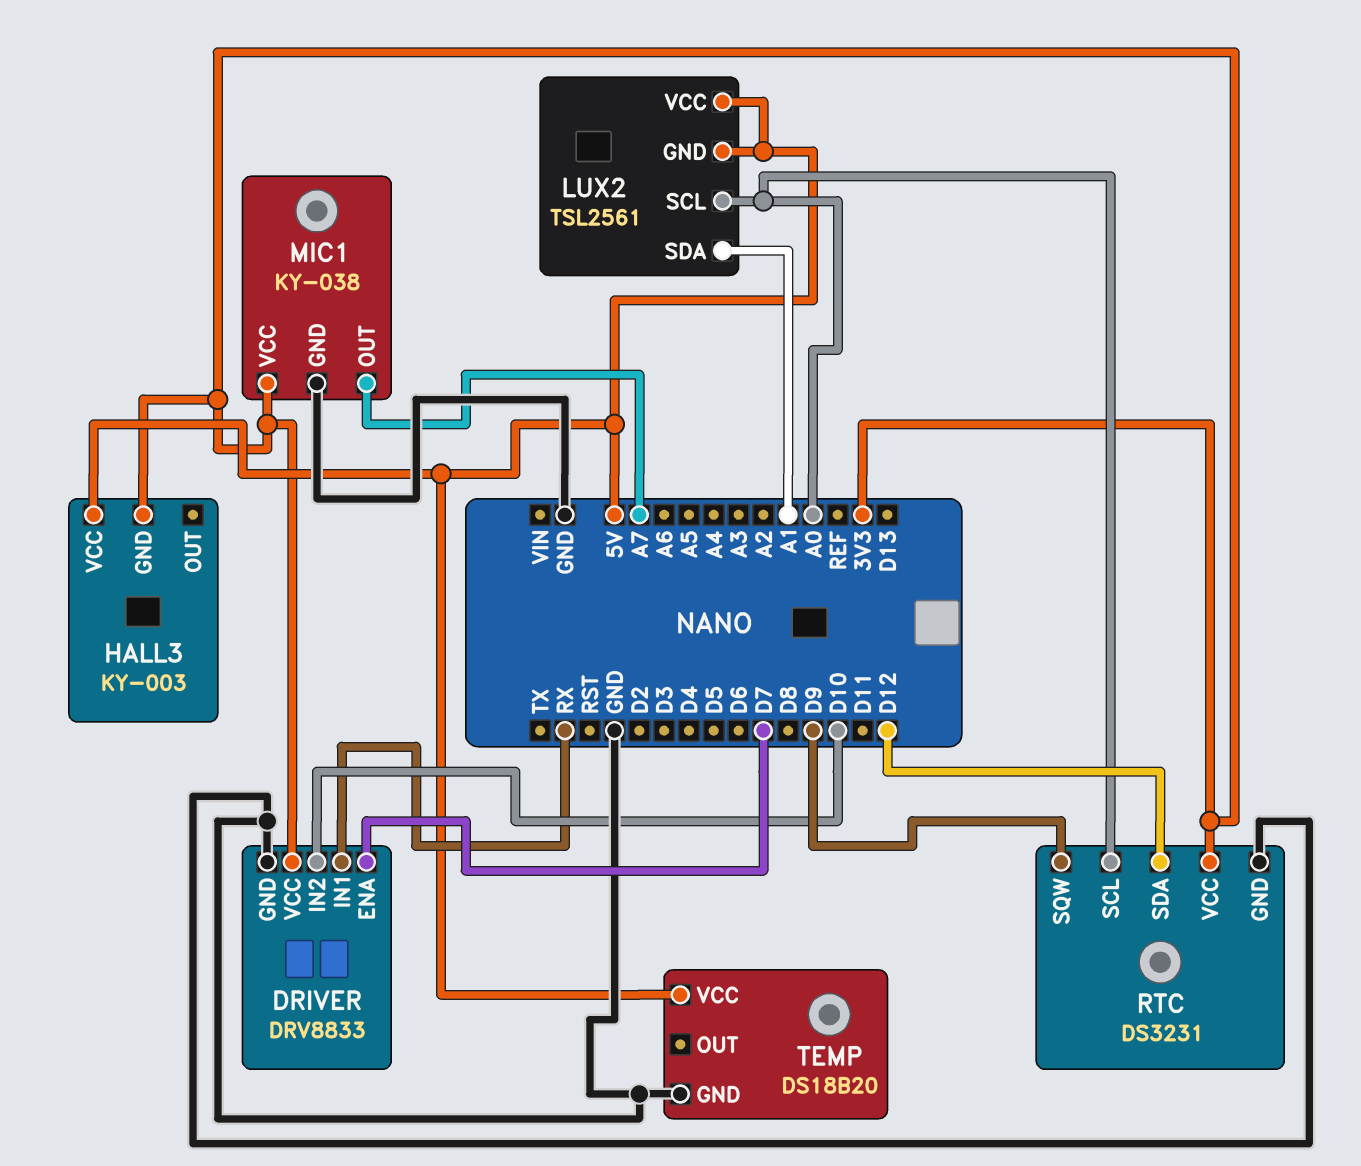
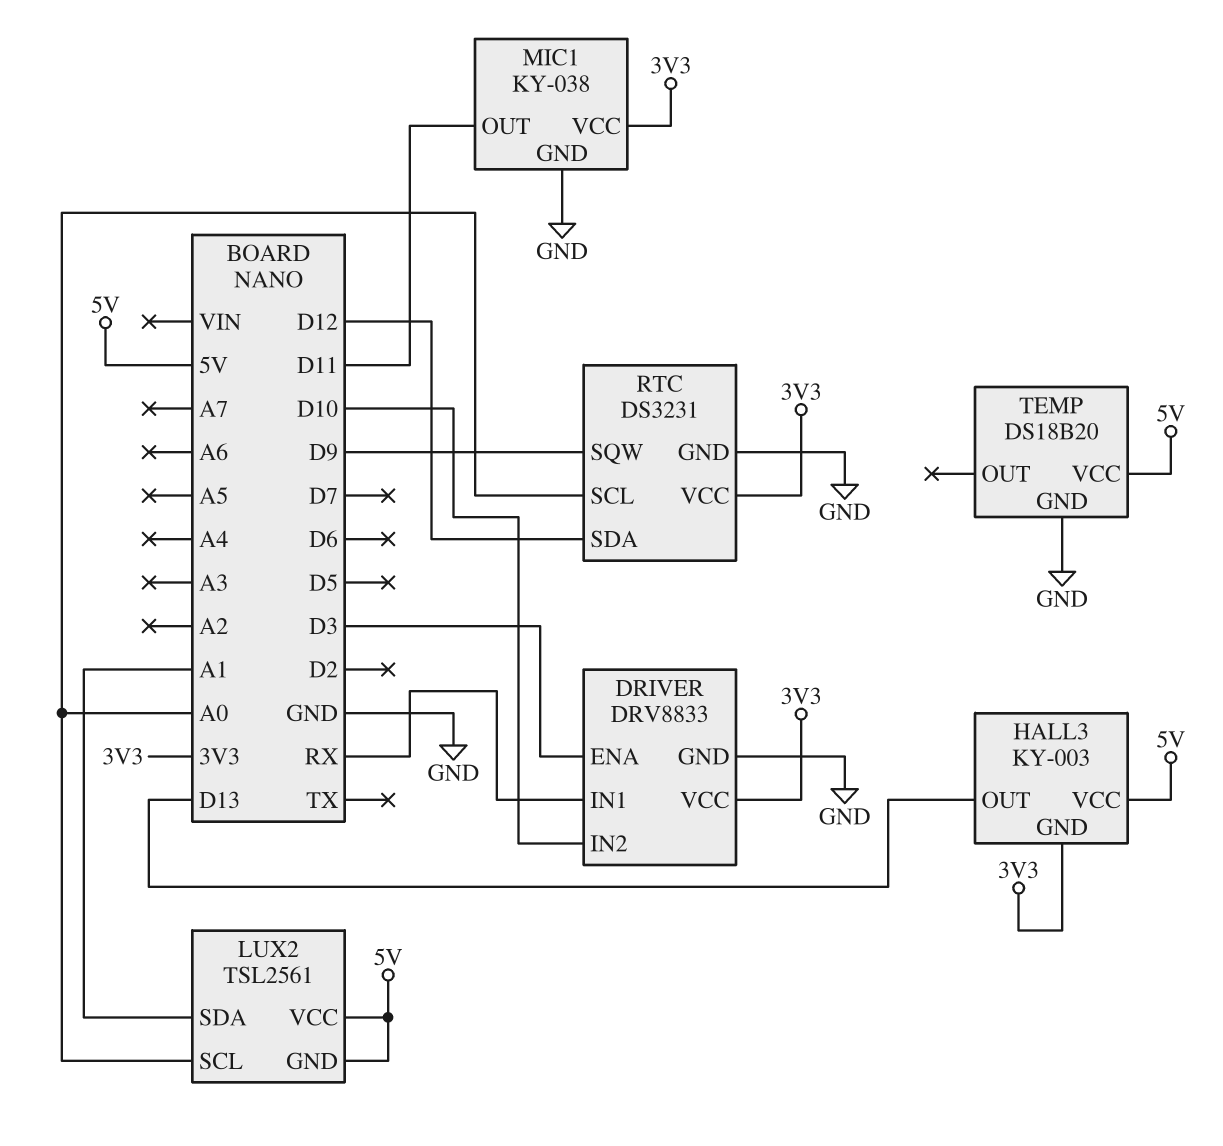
DRIVER pin ENA: D7 -> D3
HALL3 pin OUT: none -> D13
MIC1 pin OUT: A7 -> D11

